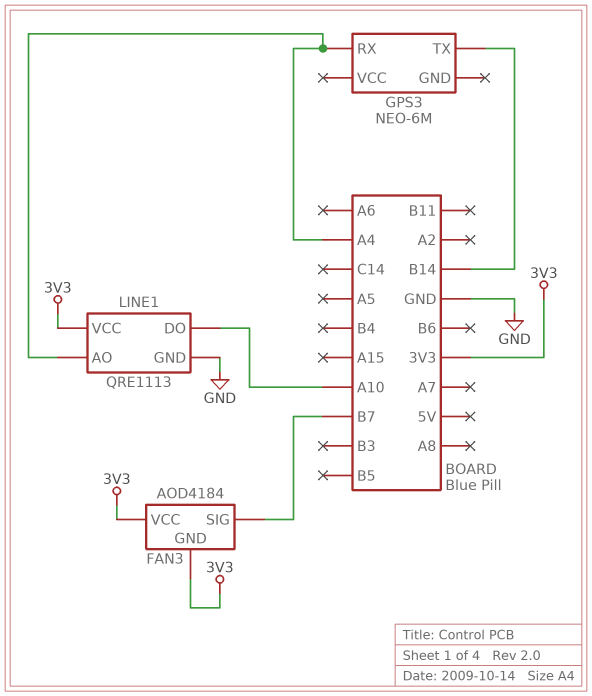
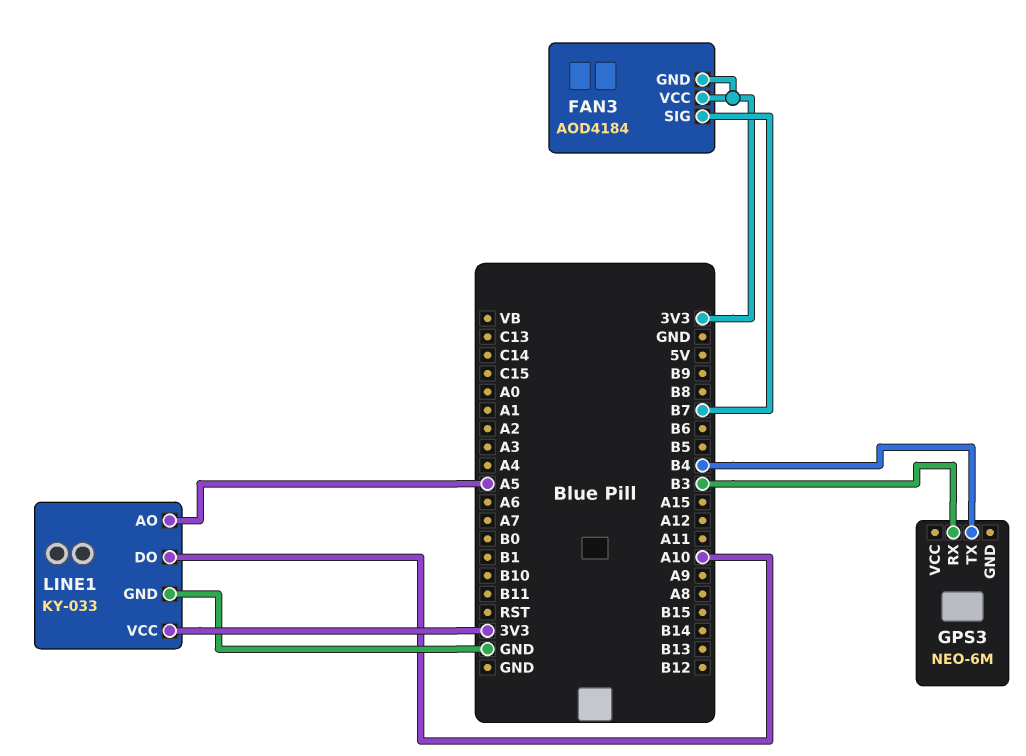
GPS3 pin RX: A4 -> B3
GPS3 pin TX: B14 -> B4
LINE1: QRE1113 -> KY-033
LINE1 pin AO: A4 -> A5

